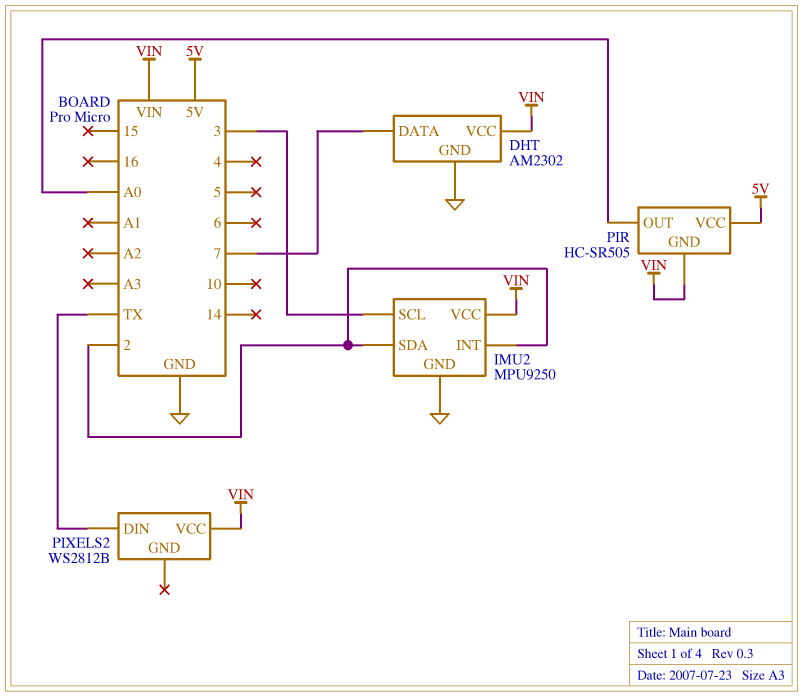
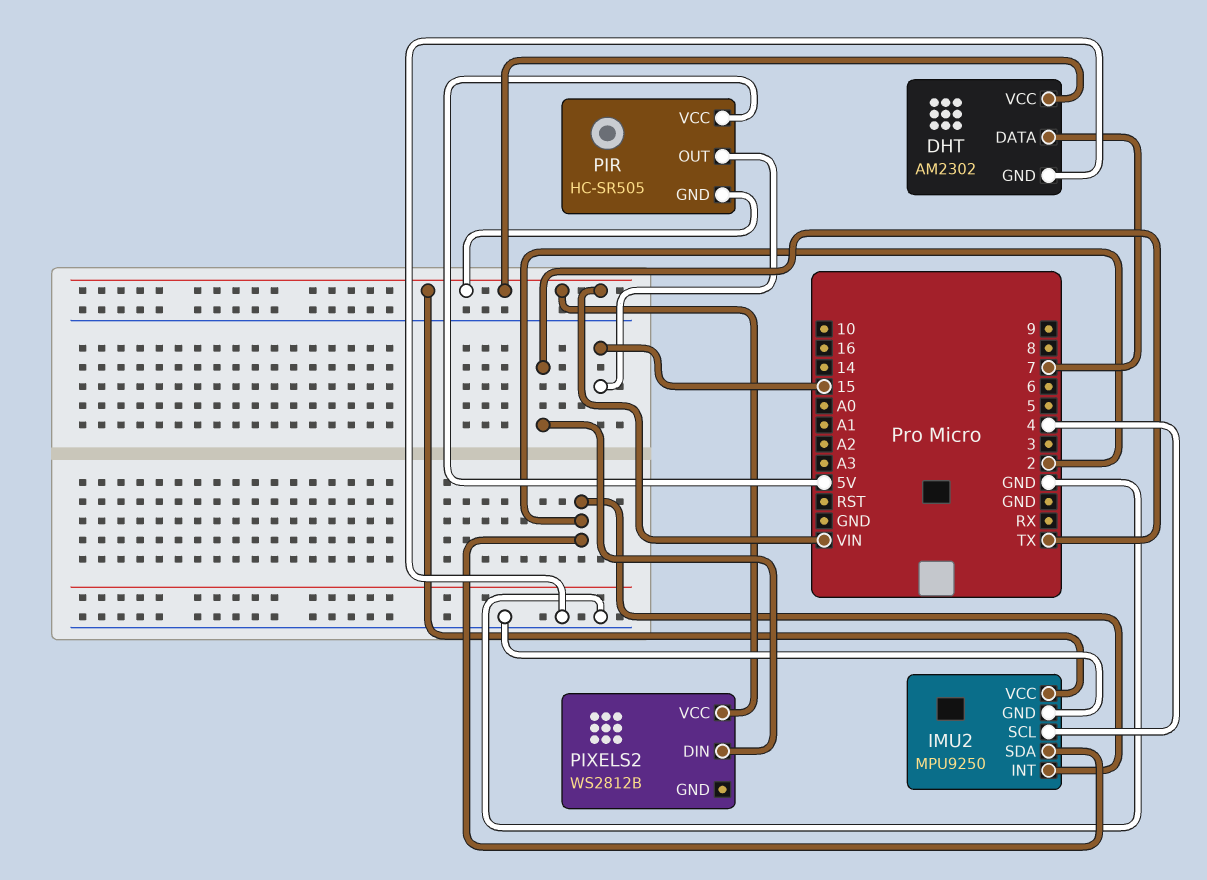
IMU2 pin SCL: 3 -> 4
PIR pin OUT: A0 -> 15

